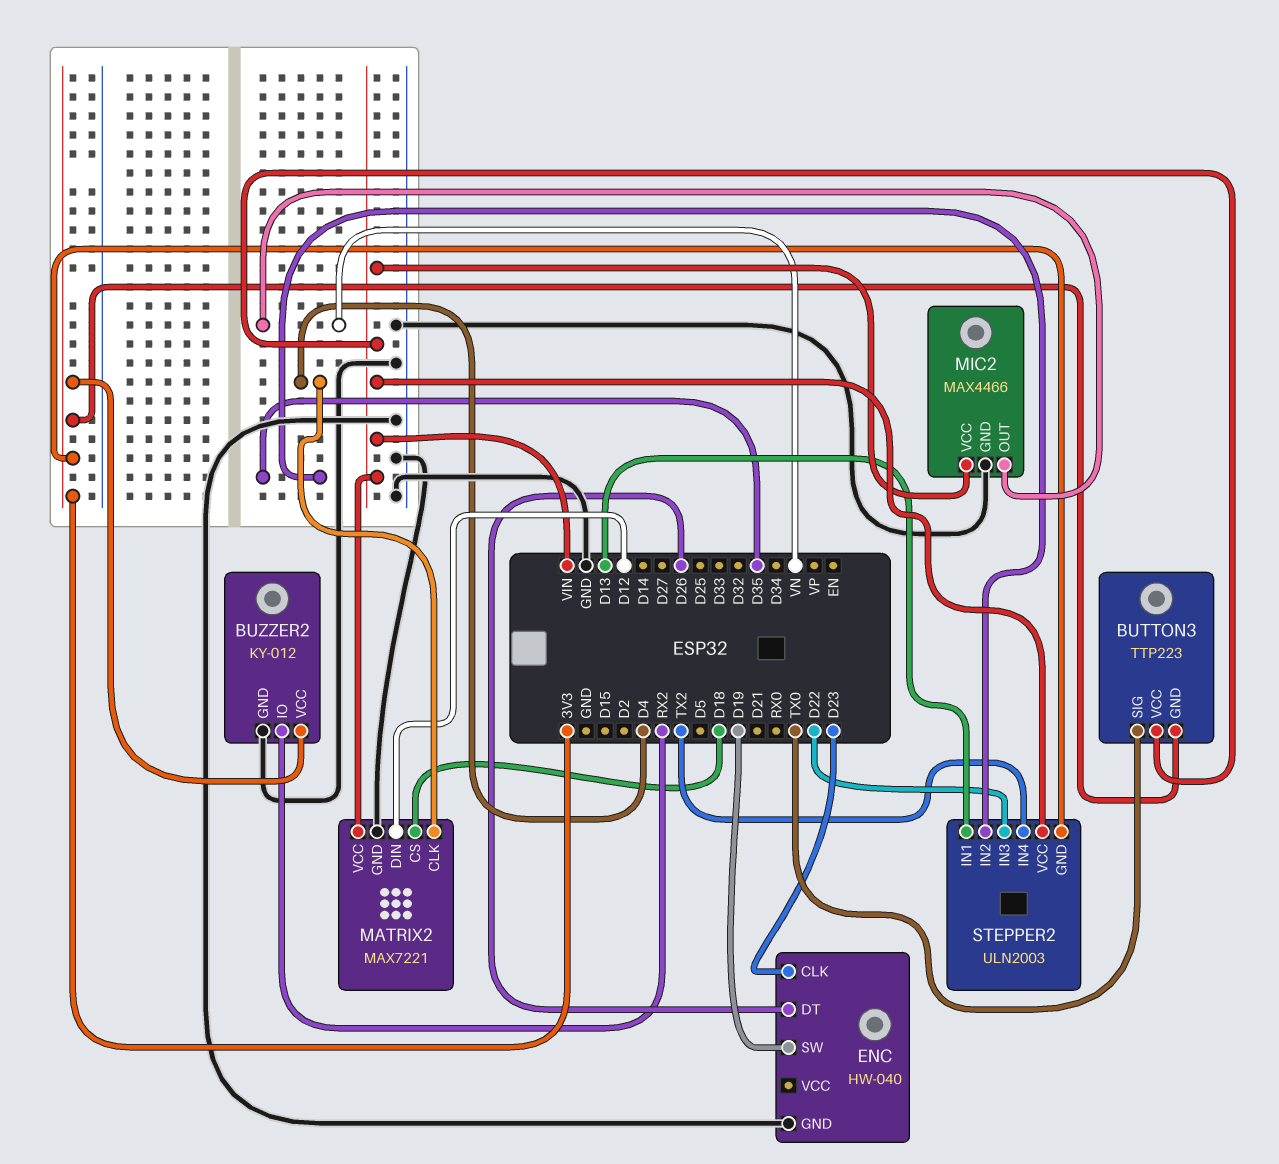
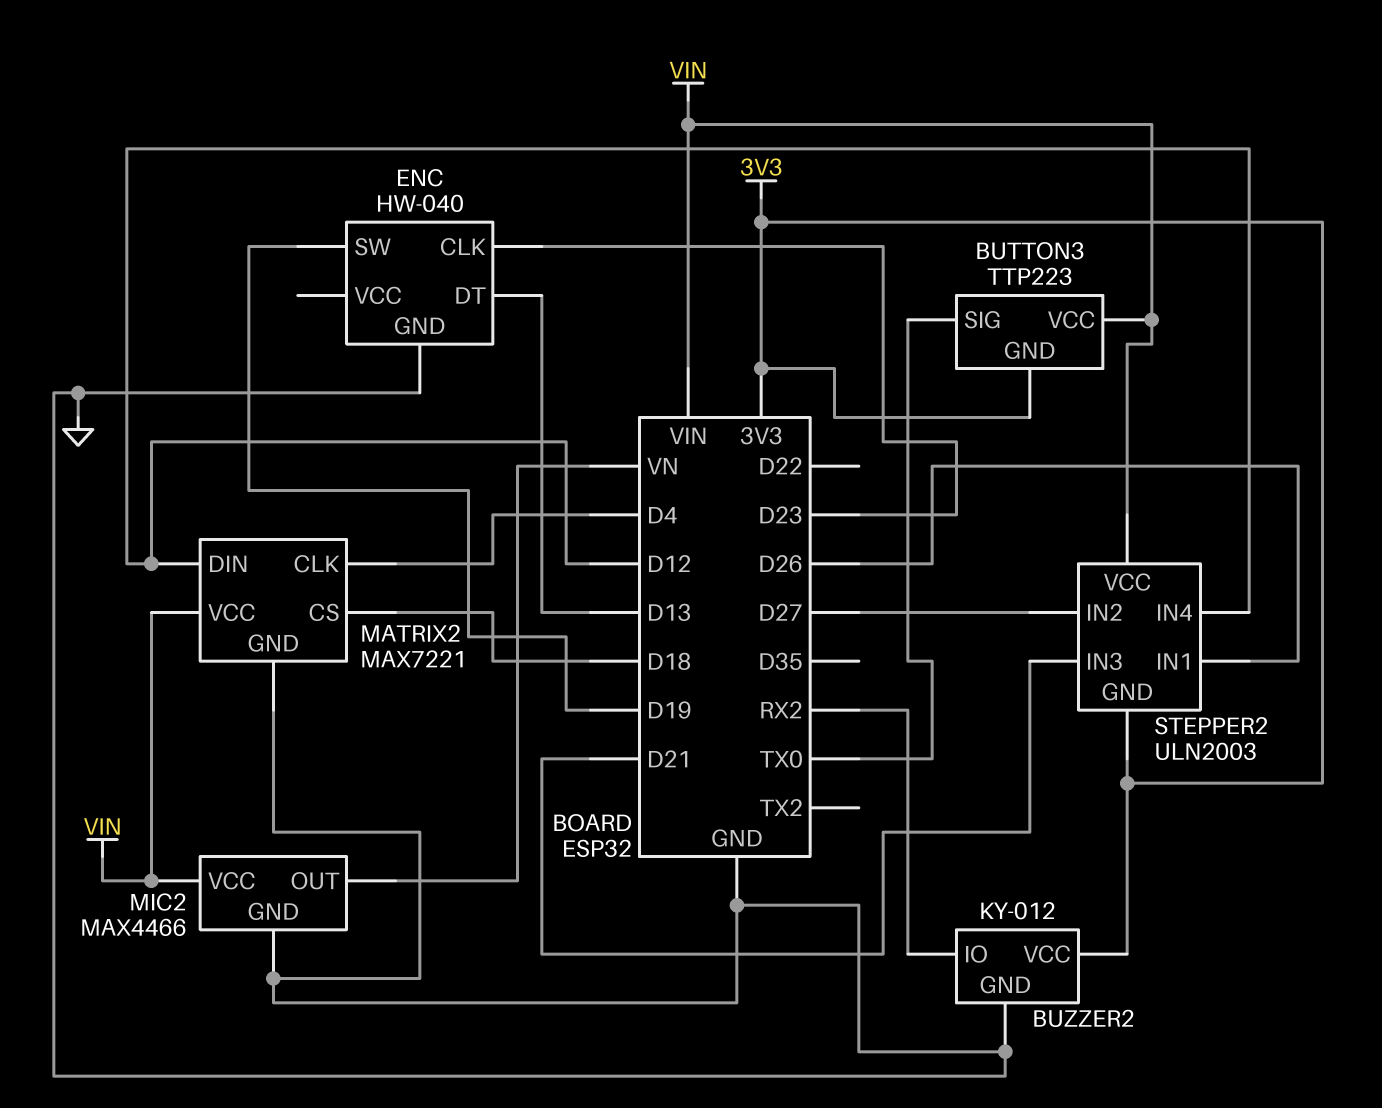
ENC pin DT: D26 -> D13
STEPPER2 pin IN1: D13 -> D26
STEPPER2 pin IN2: D35 -> D27
STEPPER2 pin IN3: D22 -> D21
STEPPER2 pin IN4: TX2 -> D12

